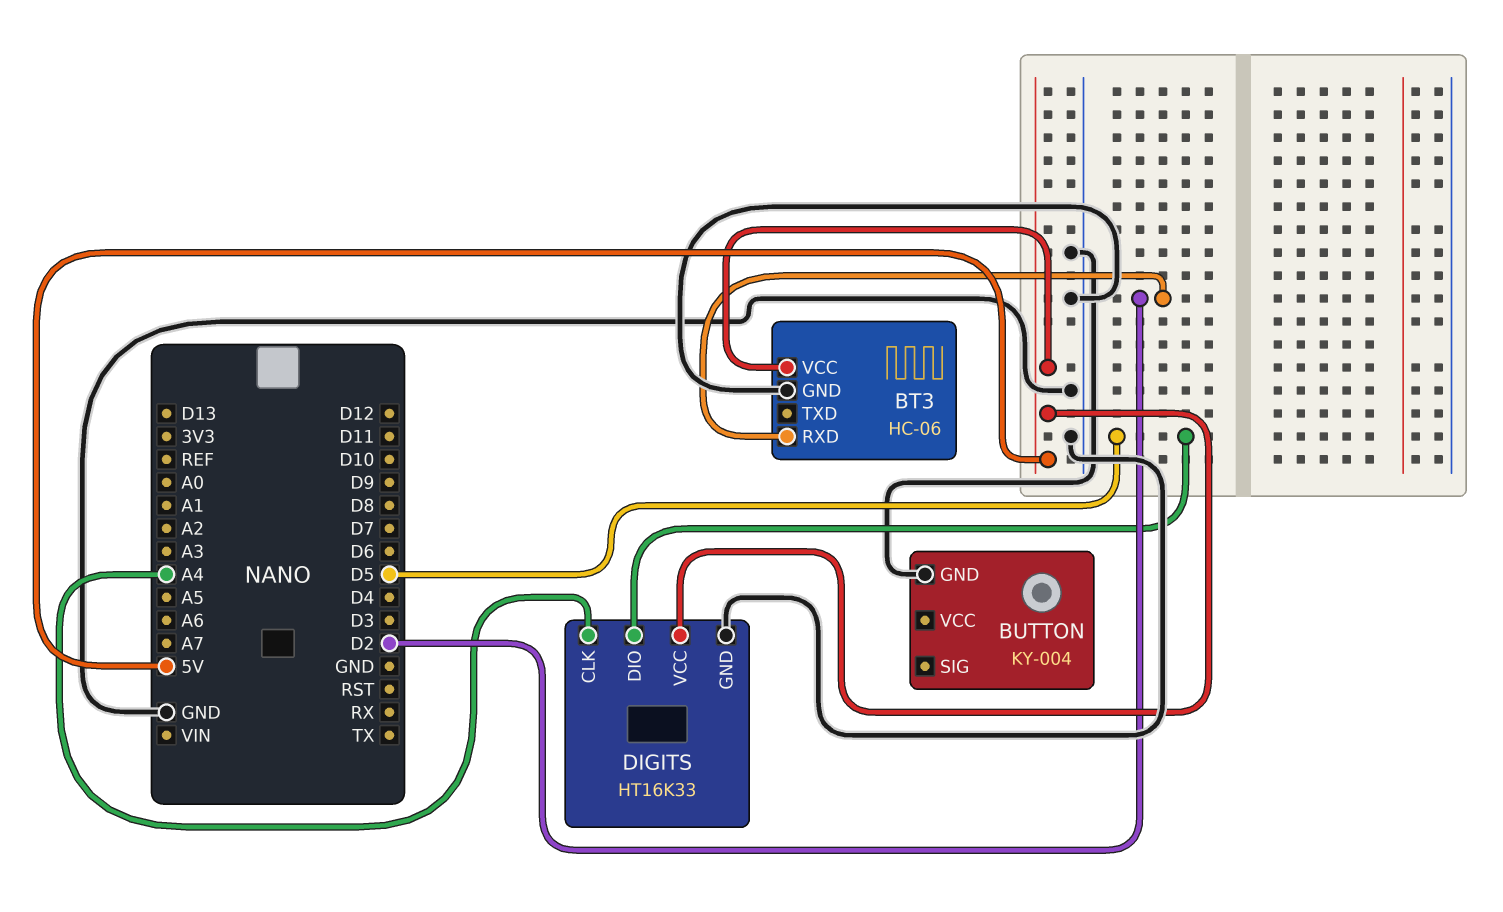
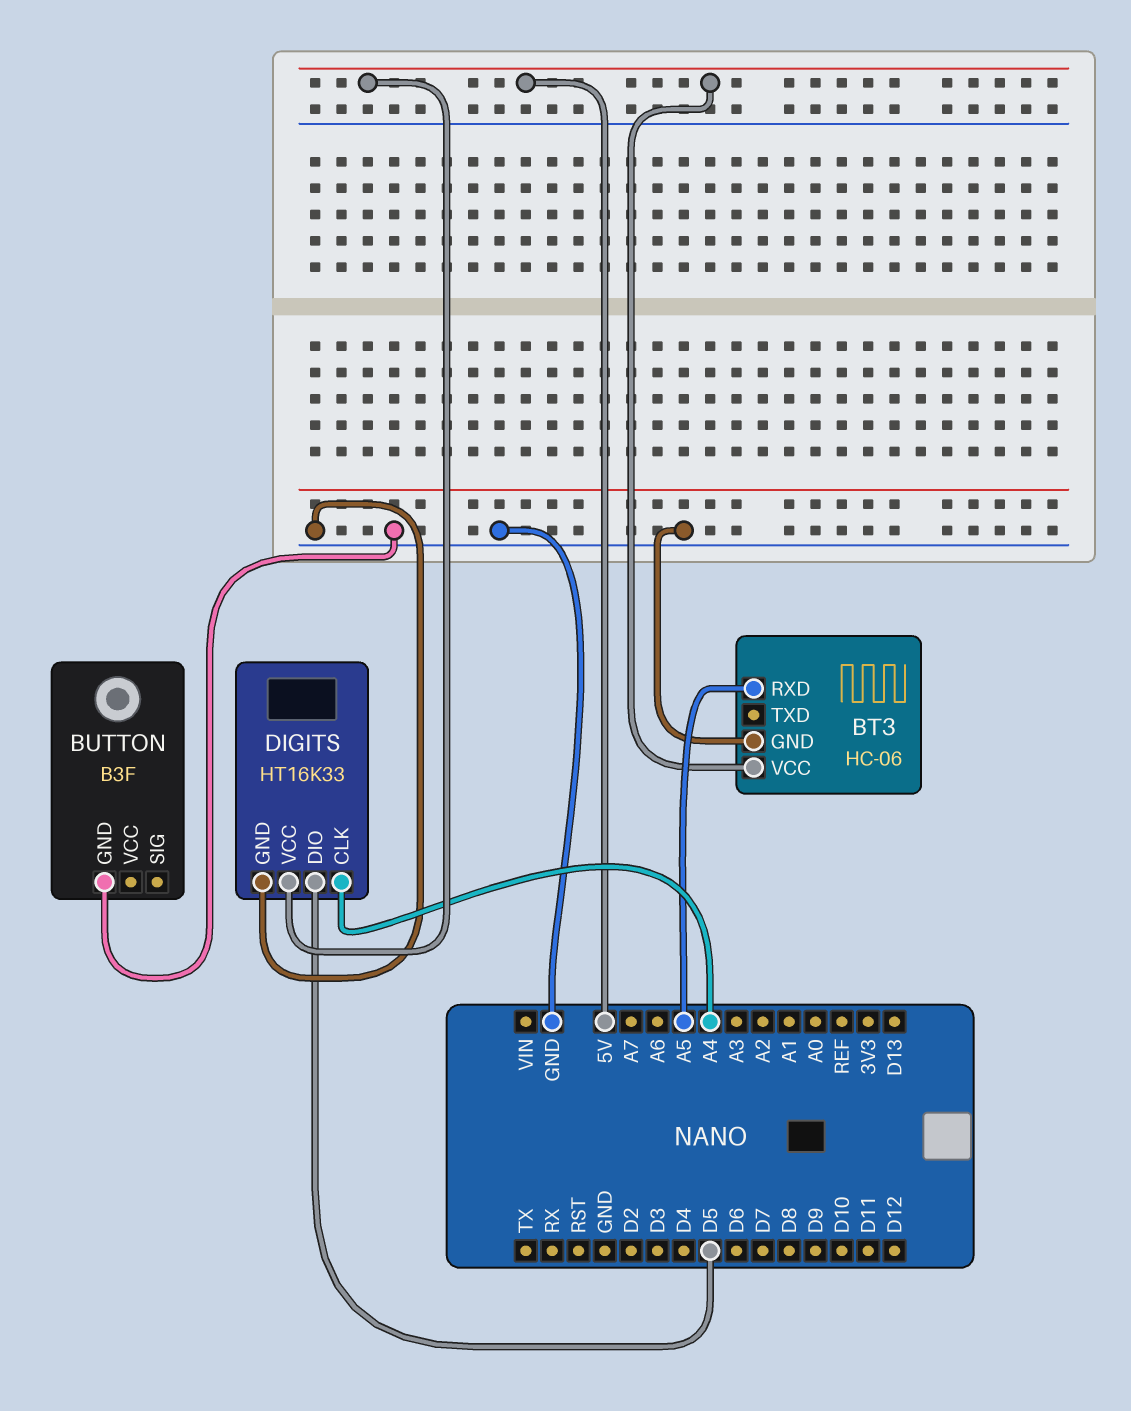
BT3 pin RXD: D2 -> A5
BUTTON: KY-004 -> B3F

